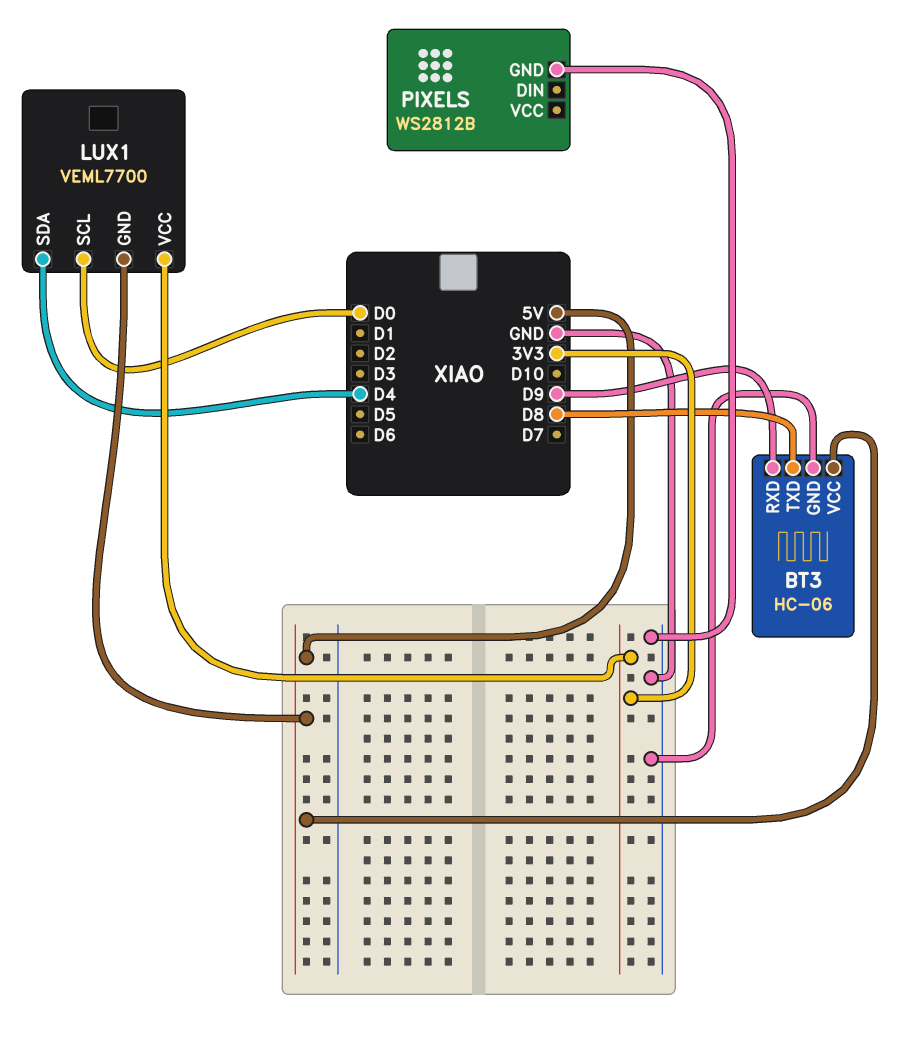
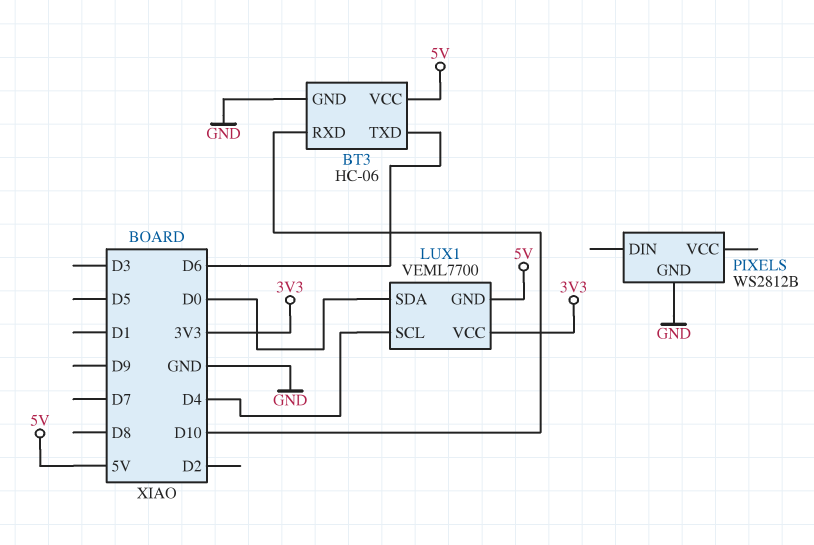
BT3 pin RXD: D9 -> D10
BT3 pin TXD: D8 -> D6
LUX1 pin SCL: D0 -> D4
LUX1 pin SDA: D4 -> D0

